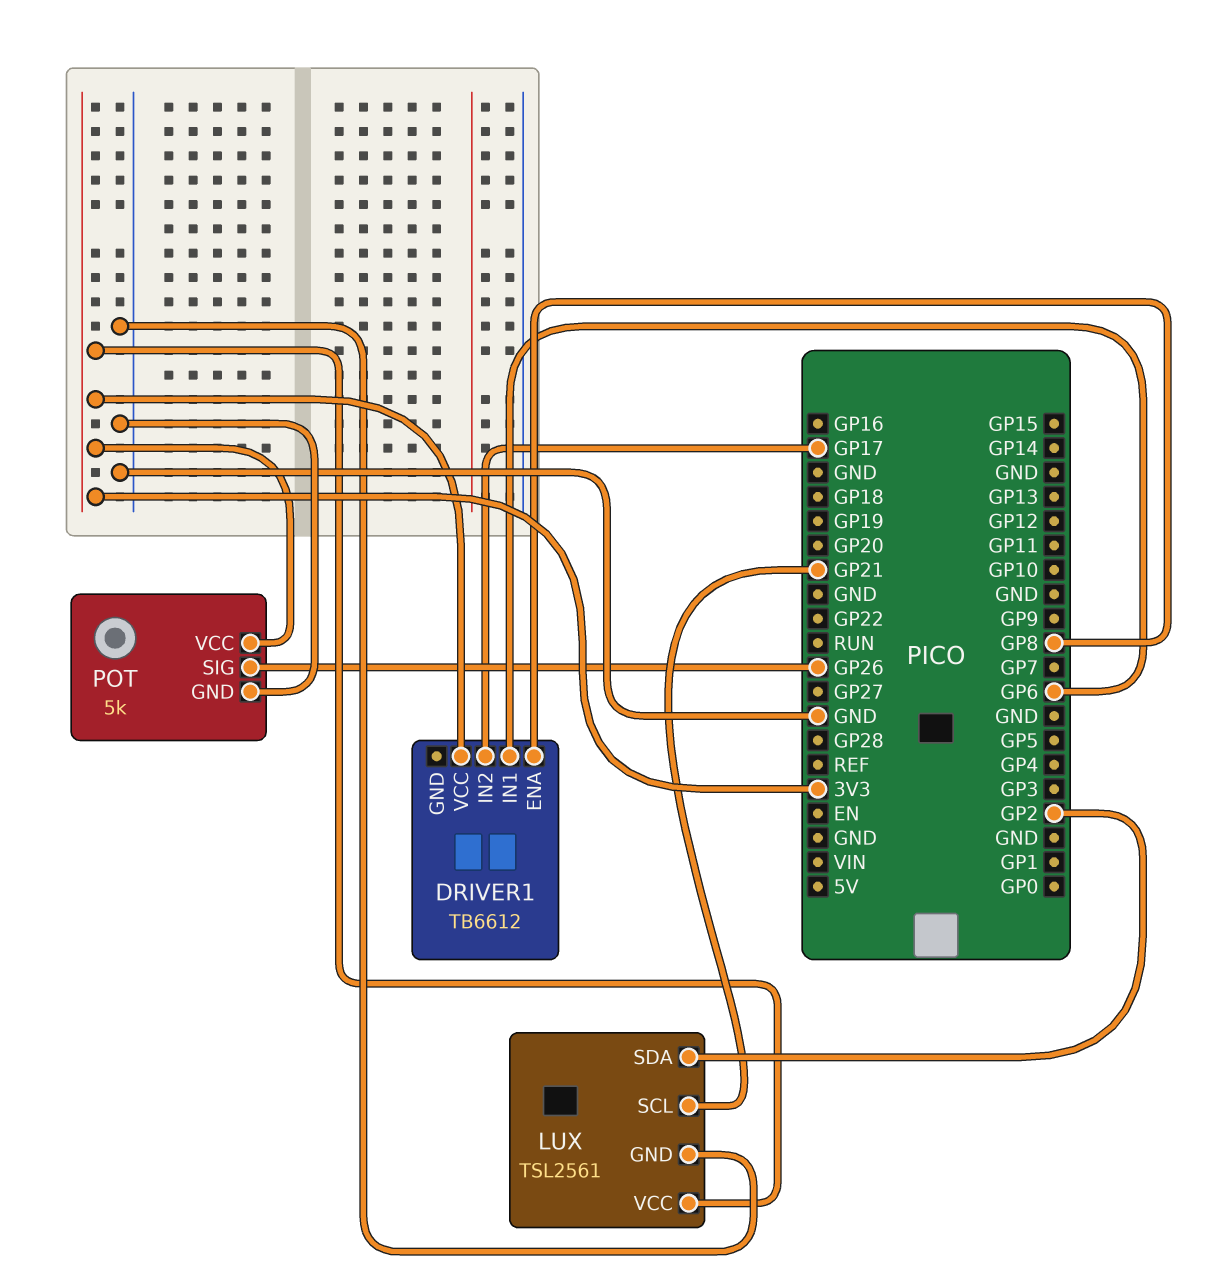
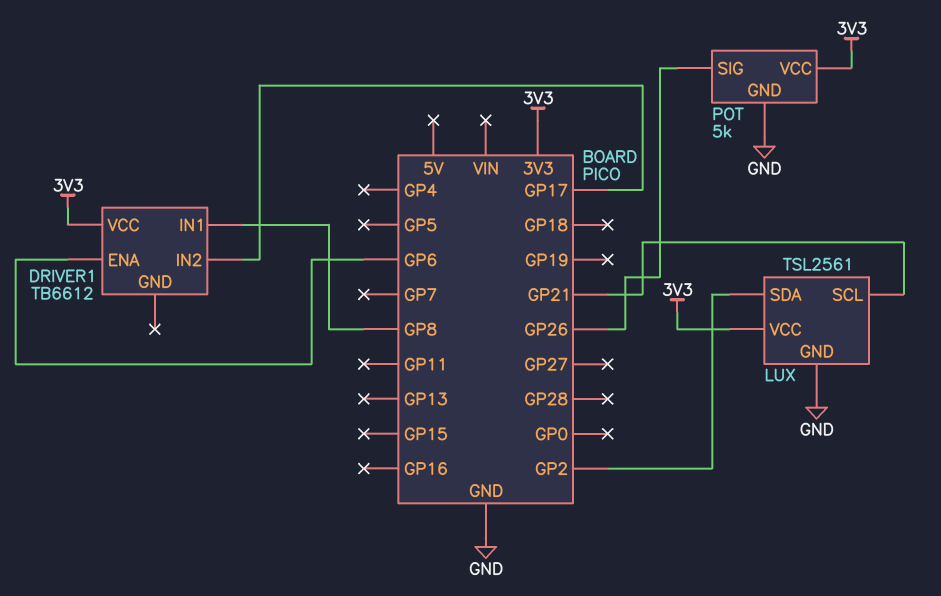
DRIVER1 pin ENA: GP8 -> GP6
DRIVER1 pin IN1: GP6 -> GP8

